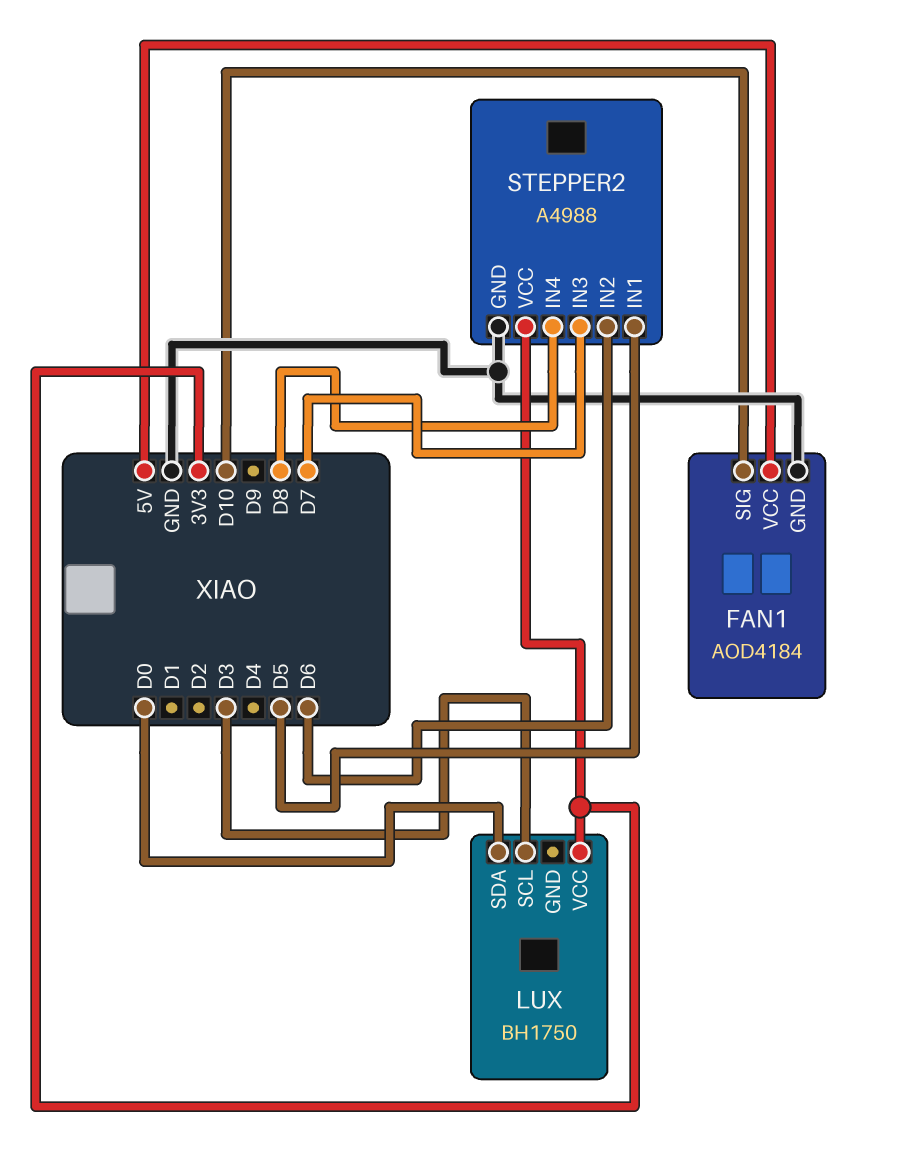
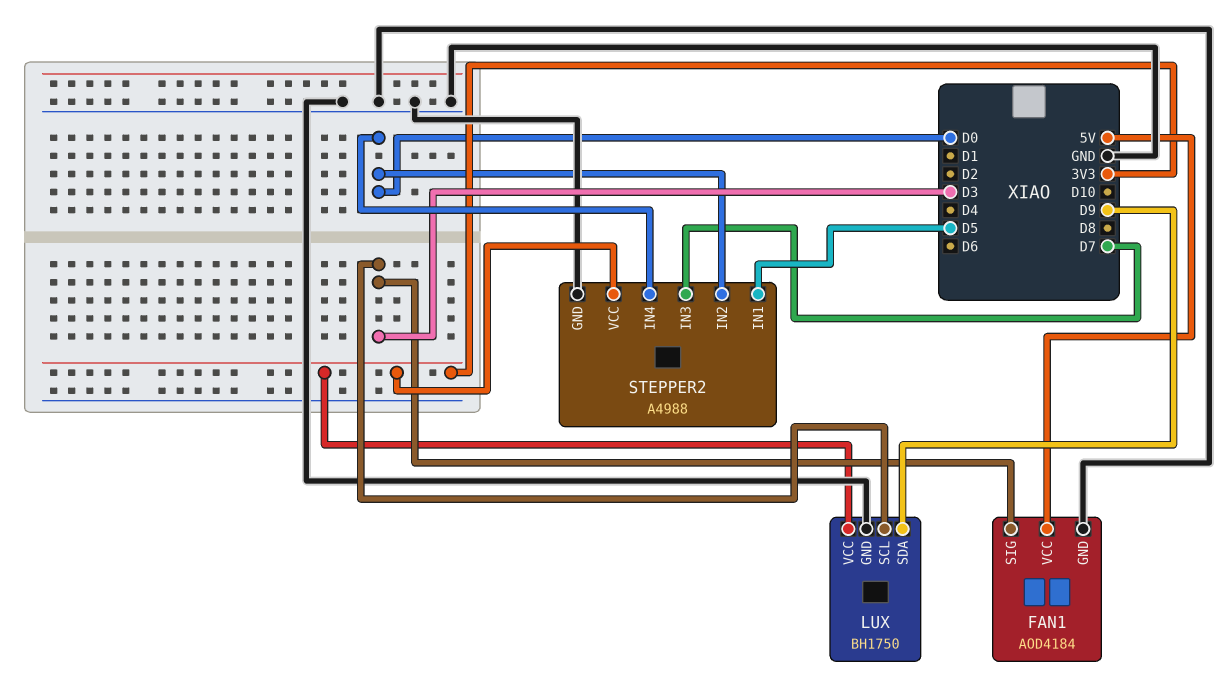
FAN1 pin SIG: D10 -> D3
LUX pin GND: none -> GND
LUX pin SDA: D0 -> D9
STEPPER2 pin IN2: D6 -> D0
STEPPER2 pin IN4: D8 -> D0

